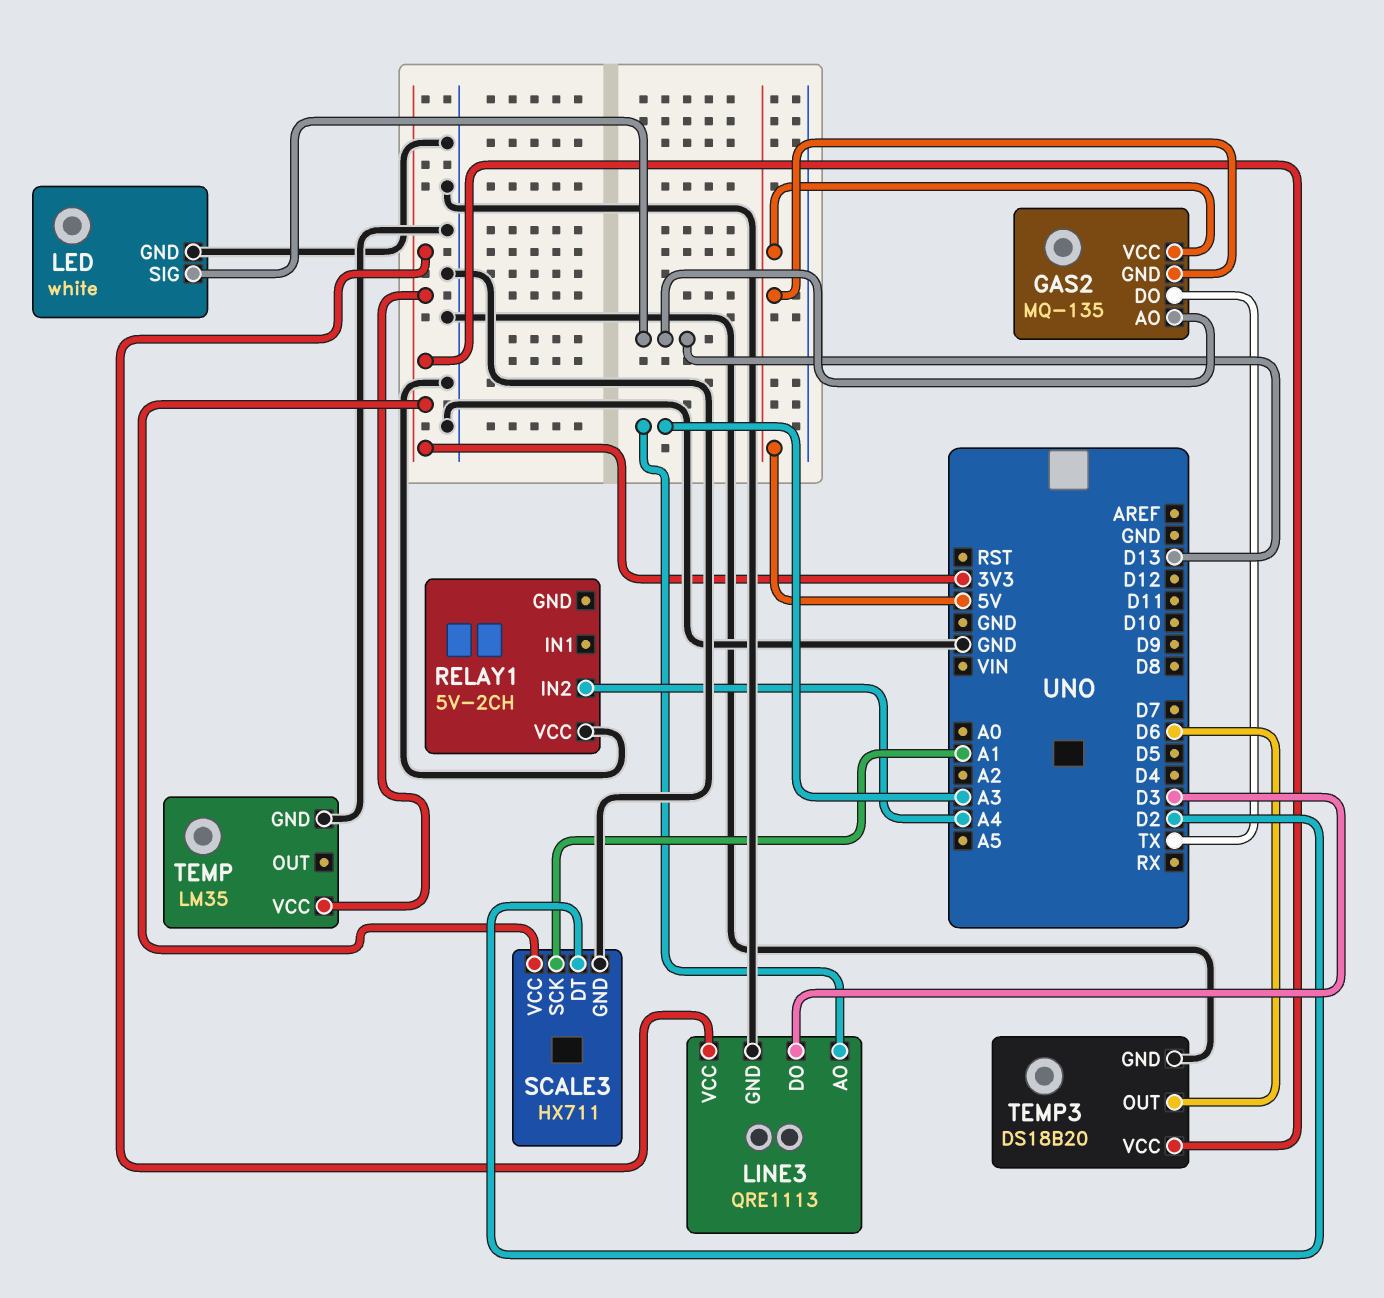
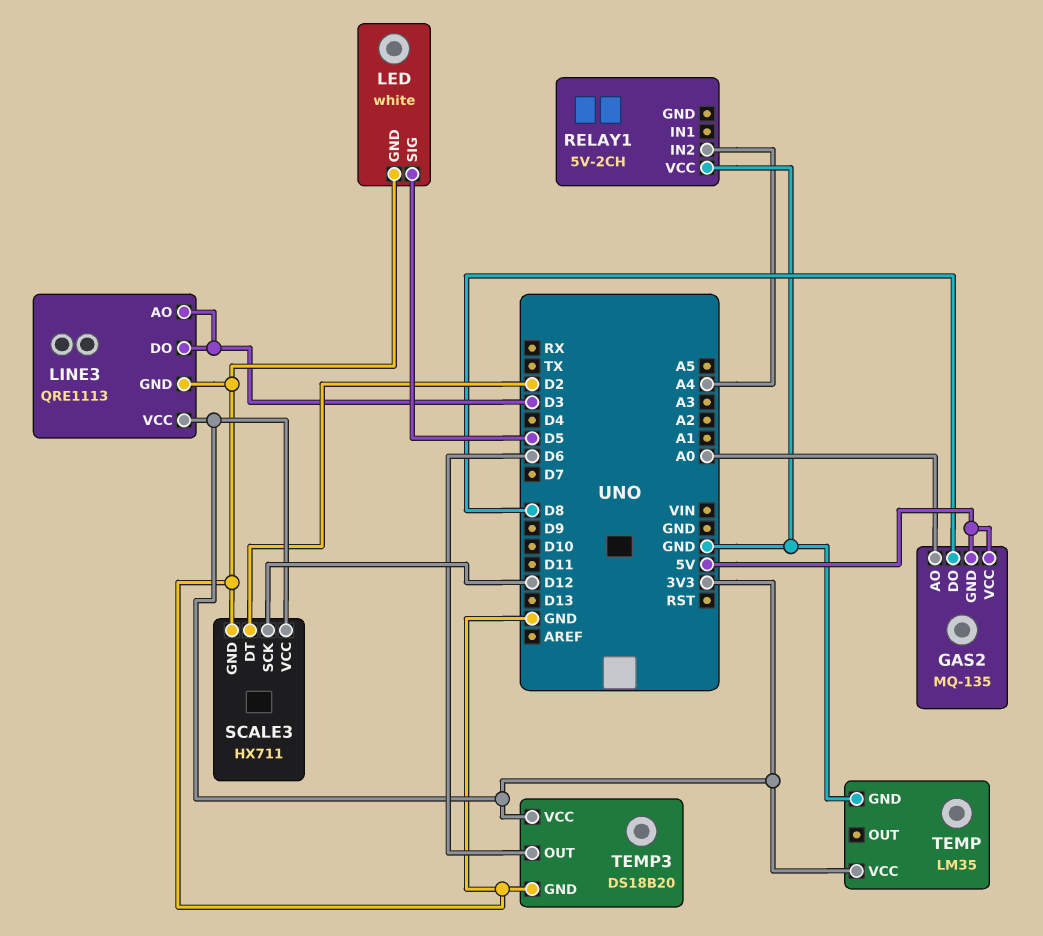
GAS2 pin AO: D13 -> A0
GAS2 pin DO: TX -> D8
LED pin SIG: D13 -> D5
LINE3 pin AO: A3 -> D3
SCALE3 pin SCK: A1 -> D12

